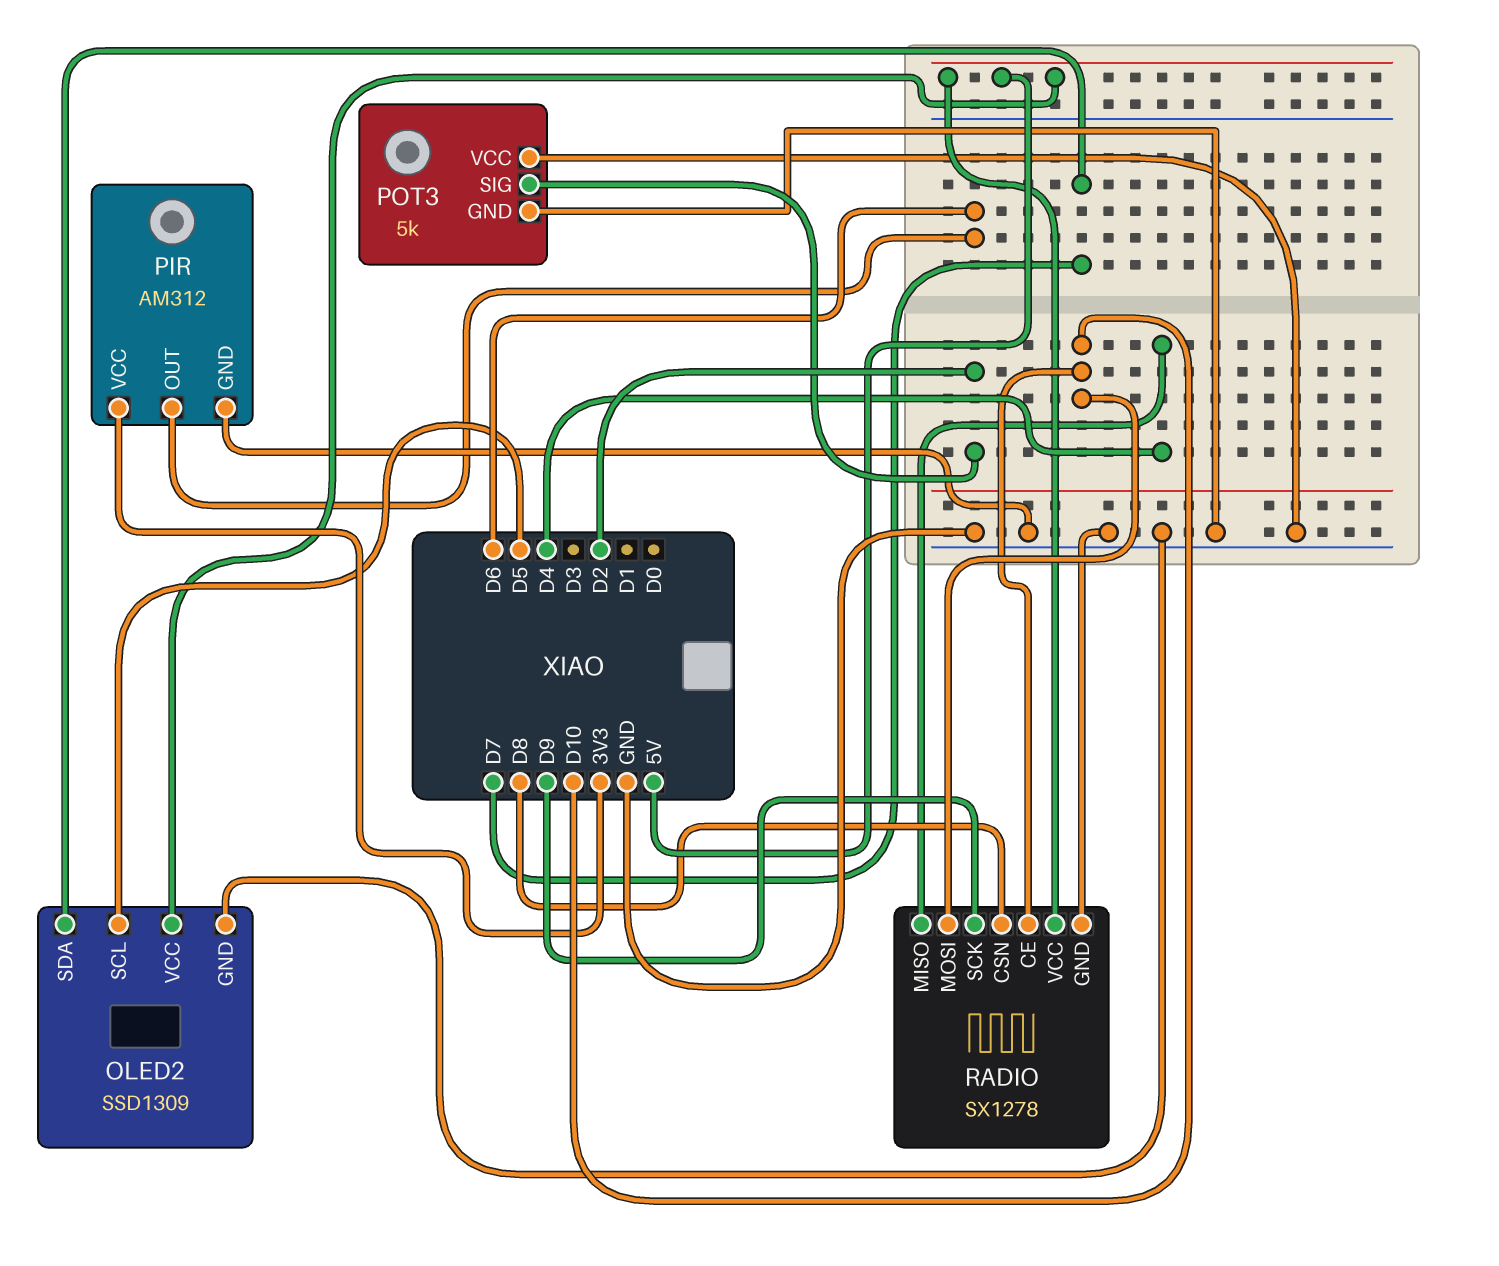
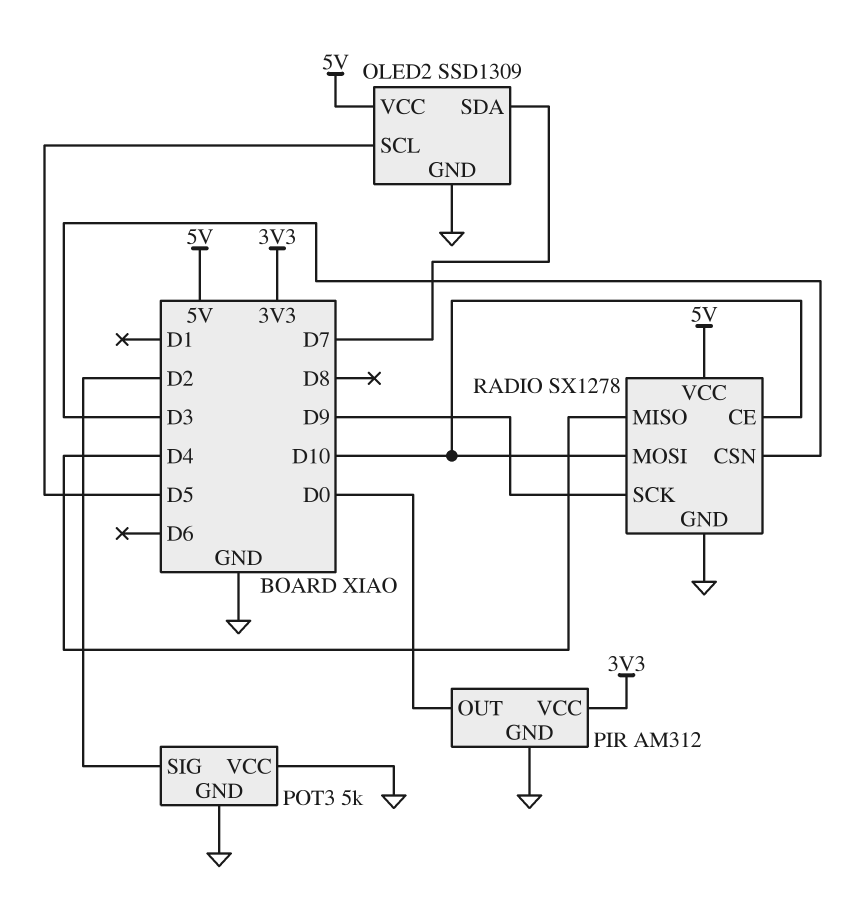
PIR pin OUT: D6 -> D0
RADIO pin CSN: D8 -> D3

